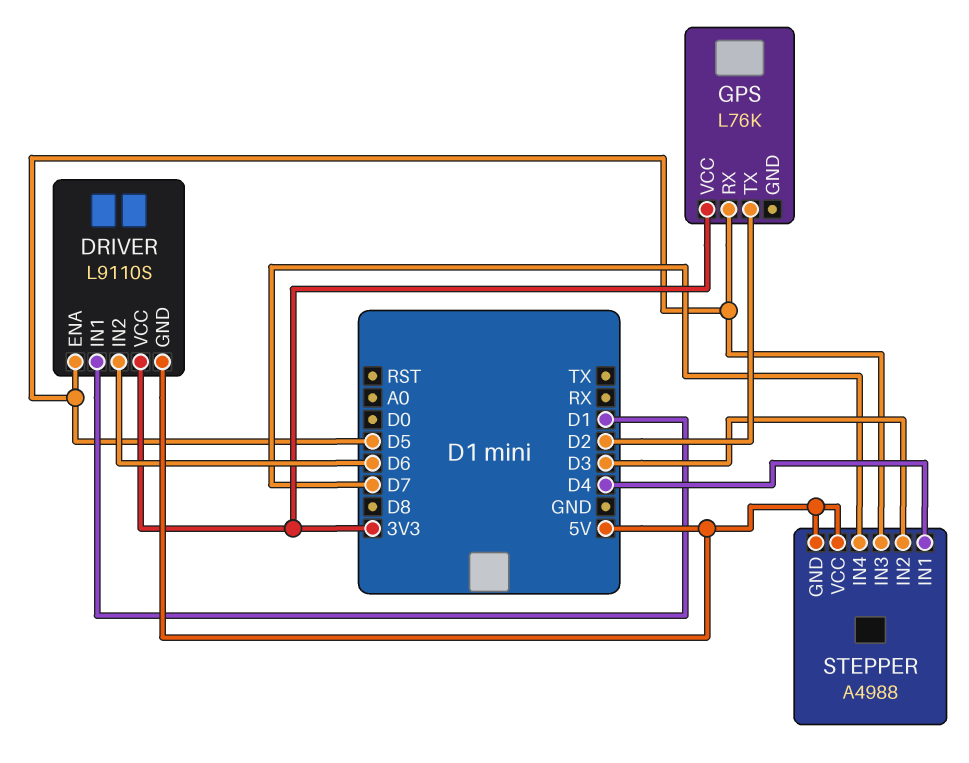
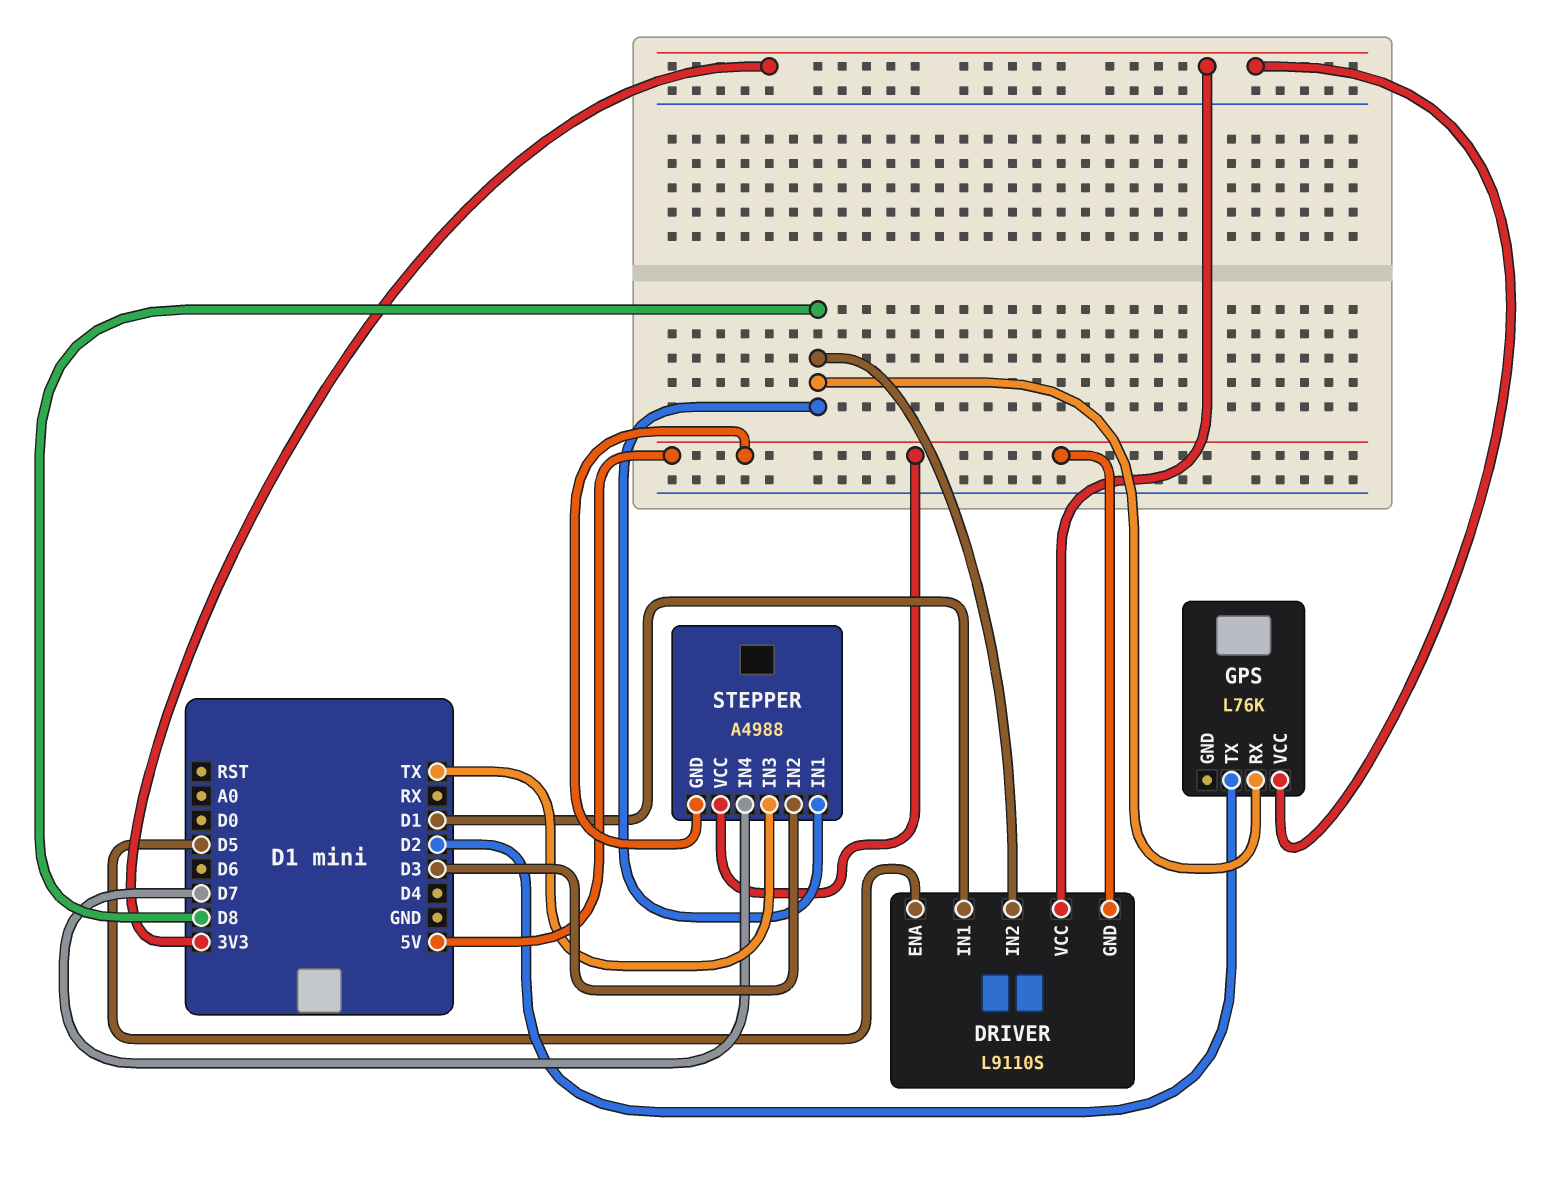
DRIVER pin IN2: D6 -> D8
GPS pin RX: D5 -> D8
STEPPER pin IN1: D4 -> D8
STEPPER pin IN3: D5 -> TX

